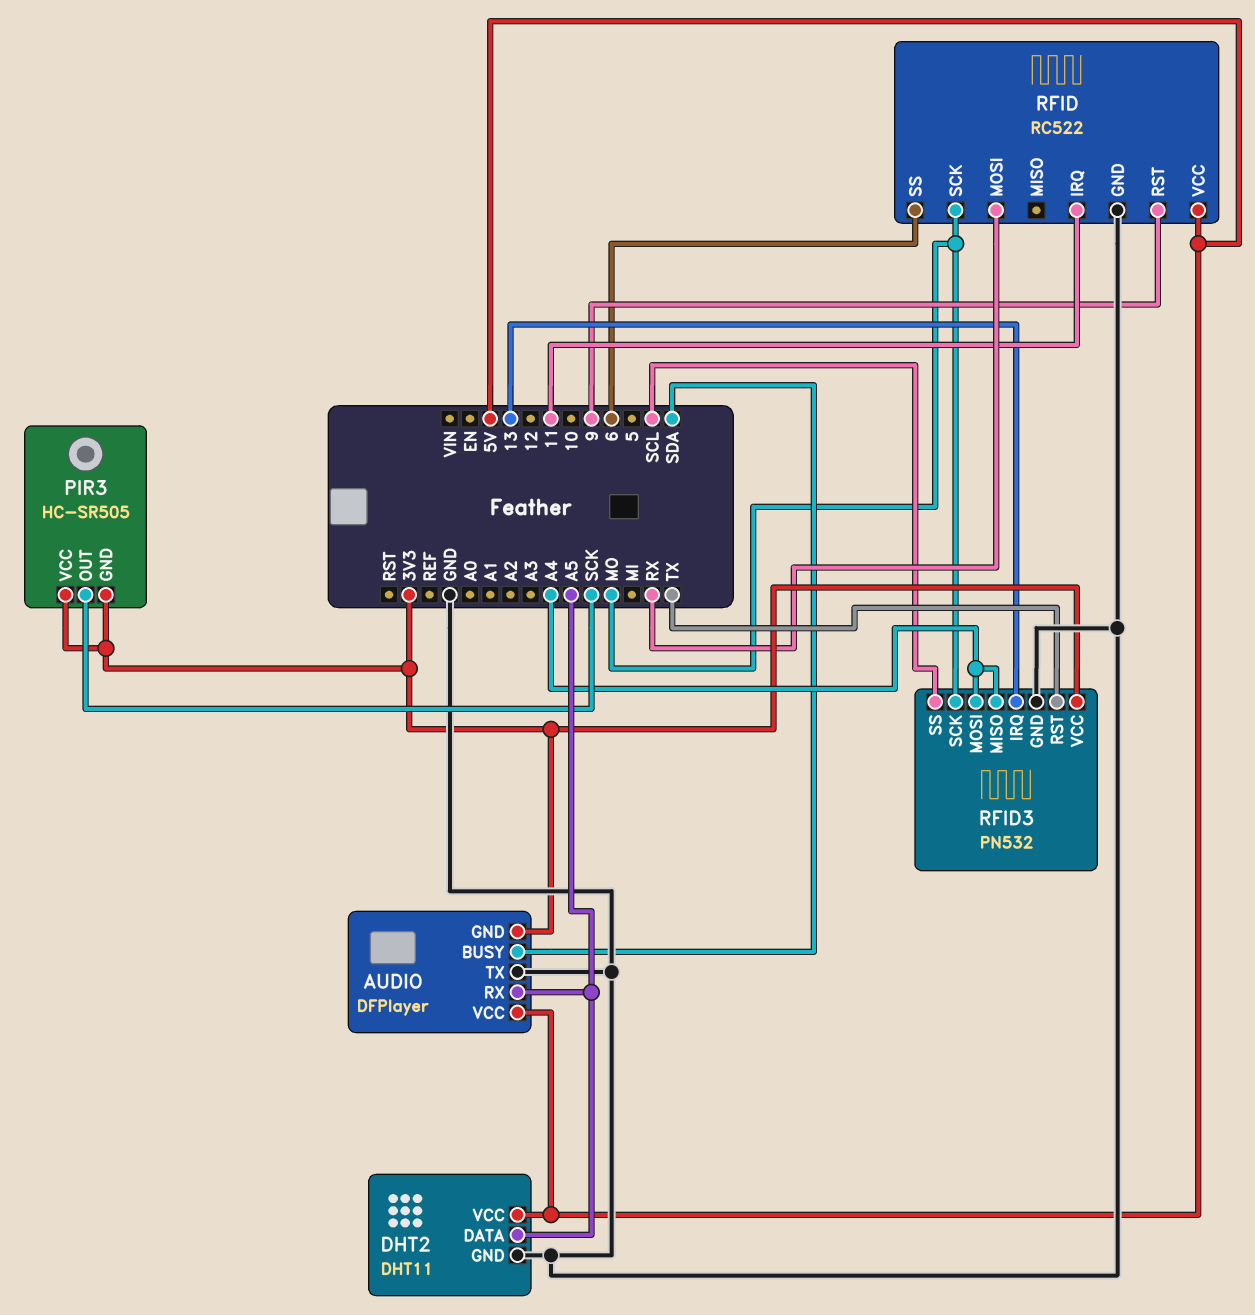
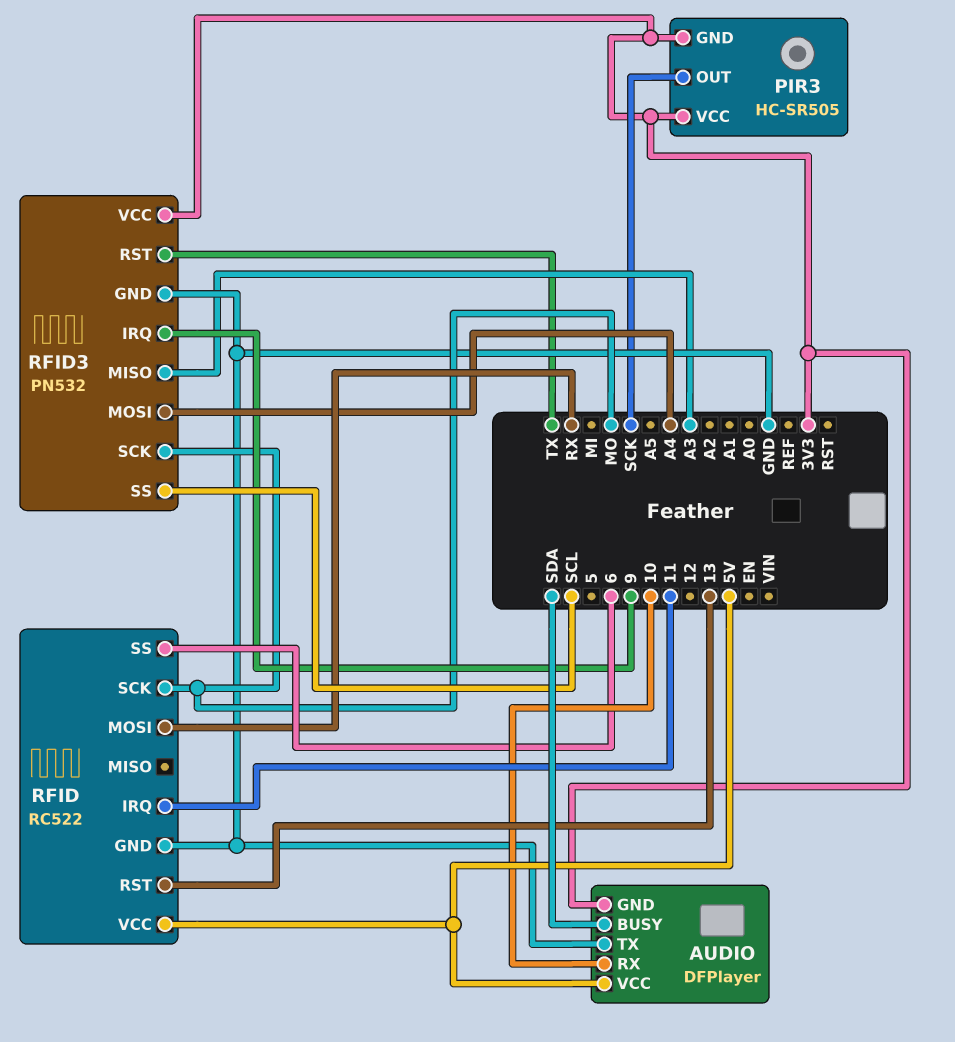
AUDIO pin RX: A5 -> 10
DHT2: DHT11 -> none
DHT2 pin DATA: A5 -> none
DHT2 pin GND: GND -> none
DHT2 pin VCC: 5V -> none
RFID pin RST: 9 -> 13
RFID3 pin IRQ: 13 -> 9
RFID3 pin MISO: A4 -> A3

